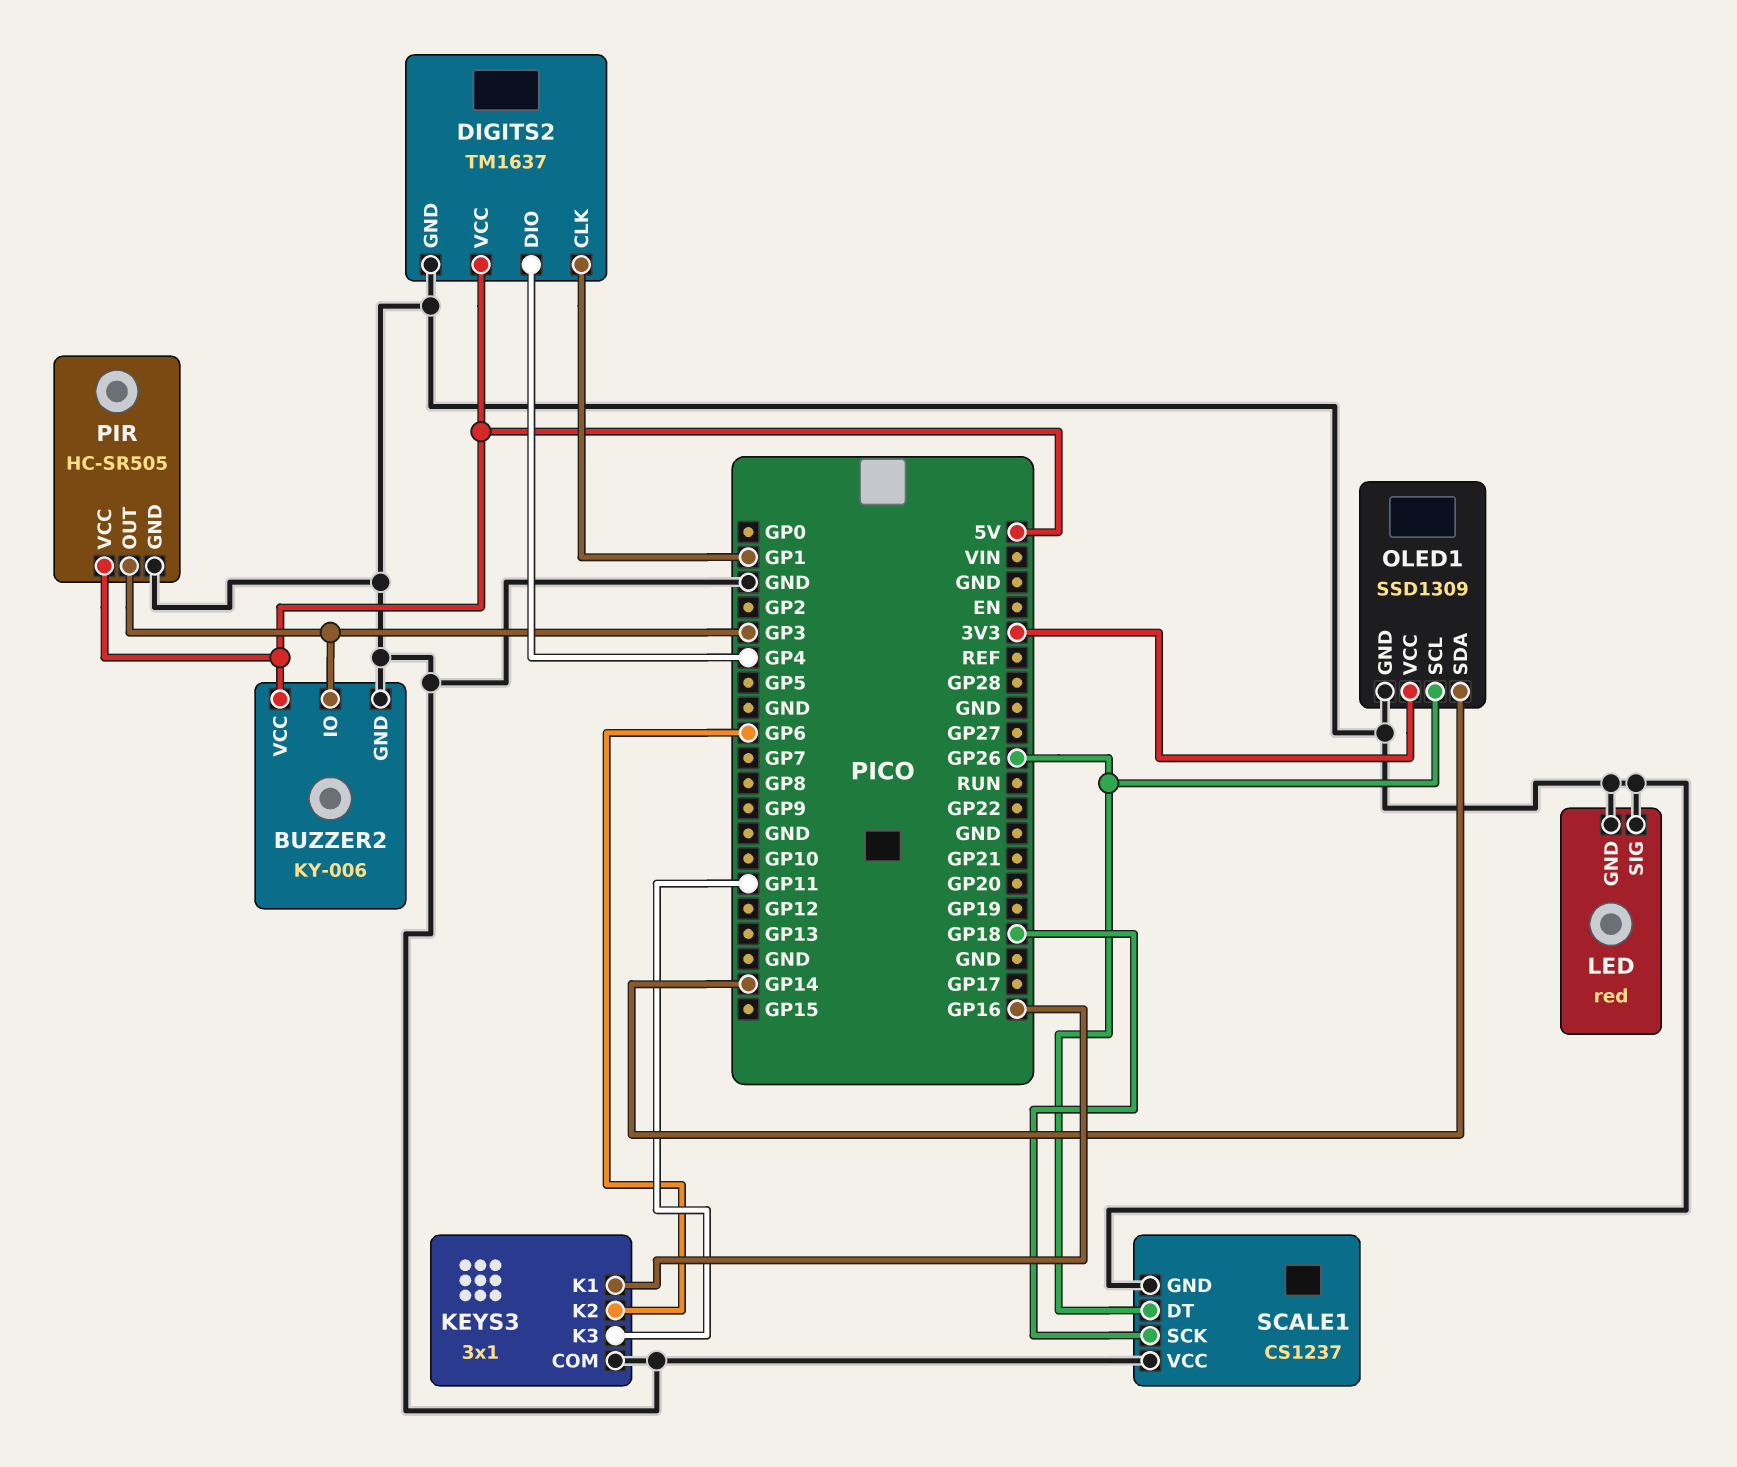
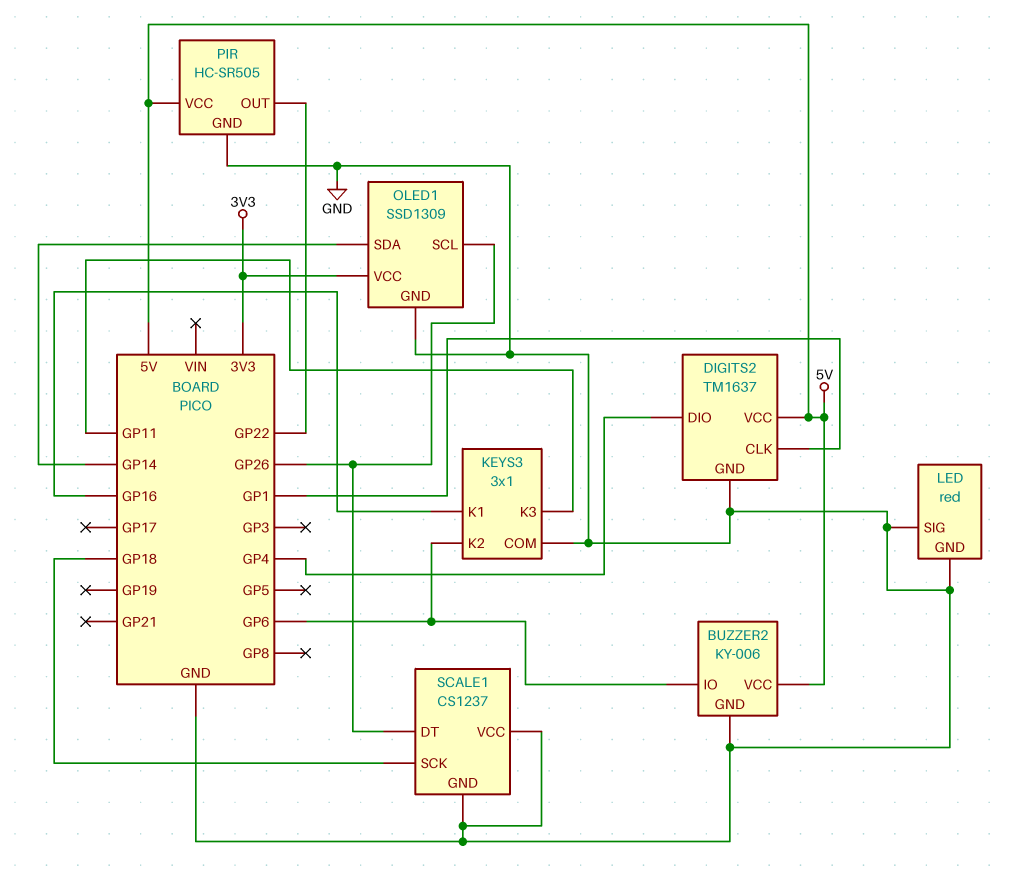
BUZZER2 pin IO: GP3 -> GP6
PIR pin OUT: GP3 -> GP22

